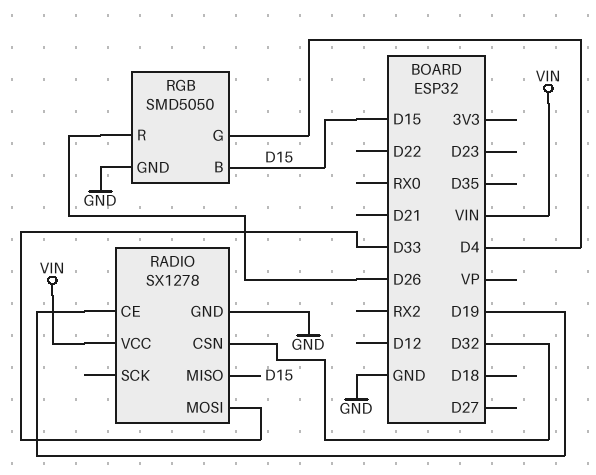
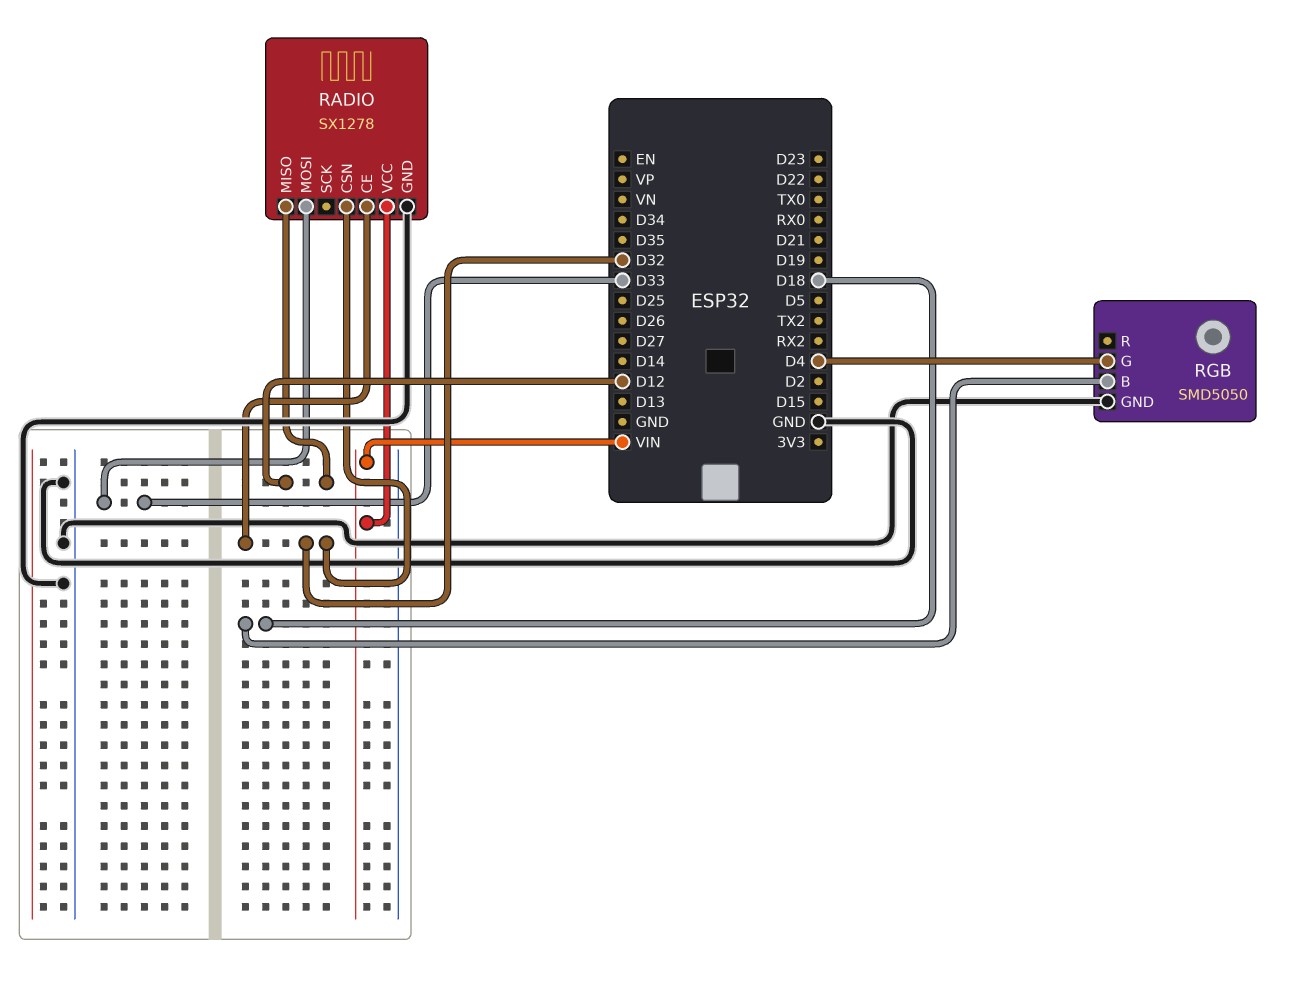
RADIO pin CE: D19 -> D32
RADIO pin MISO: D15 -> D12
RGB pin B: D15 -> D18
RGB pin R: D26 -> none

